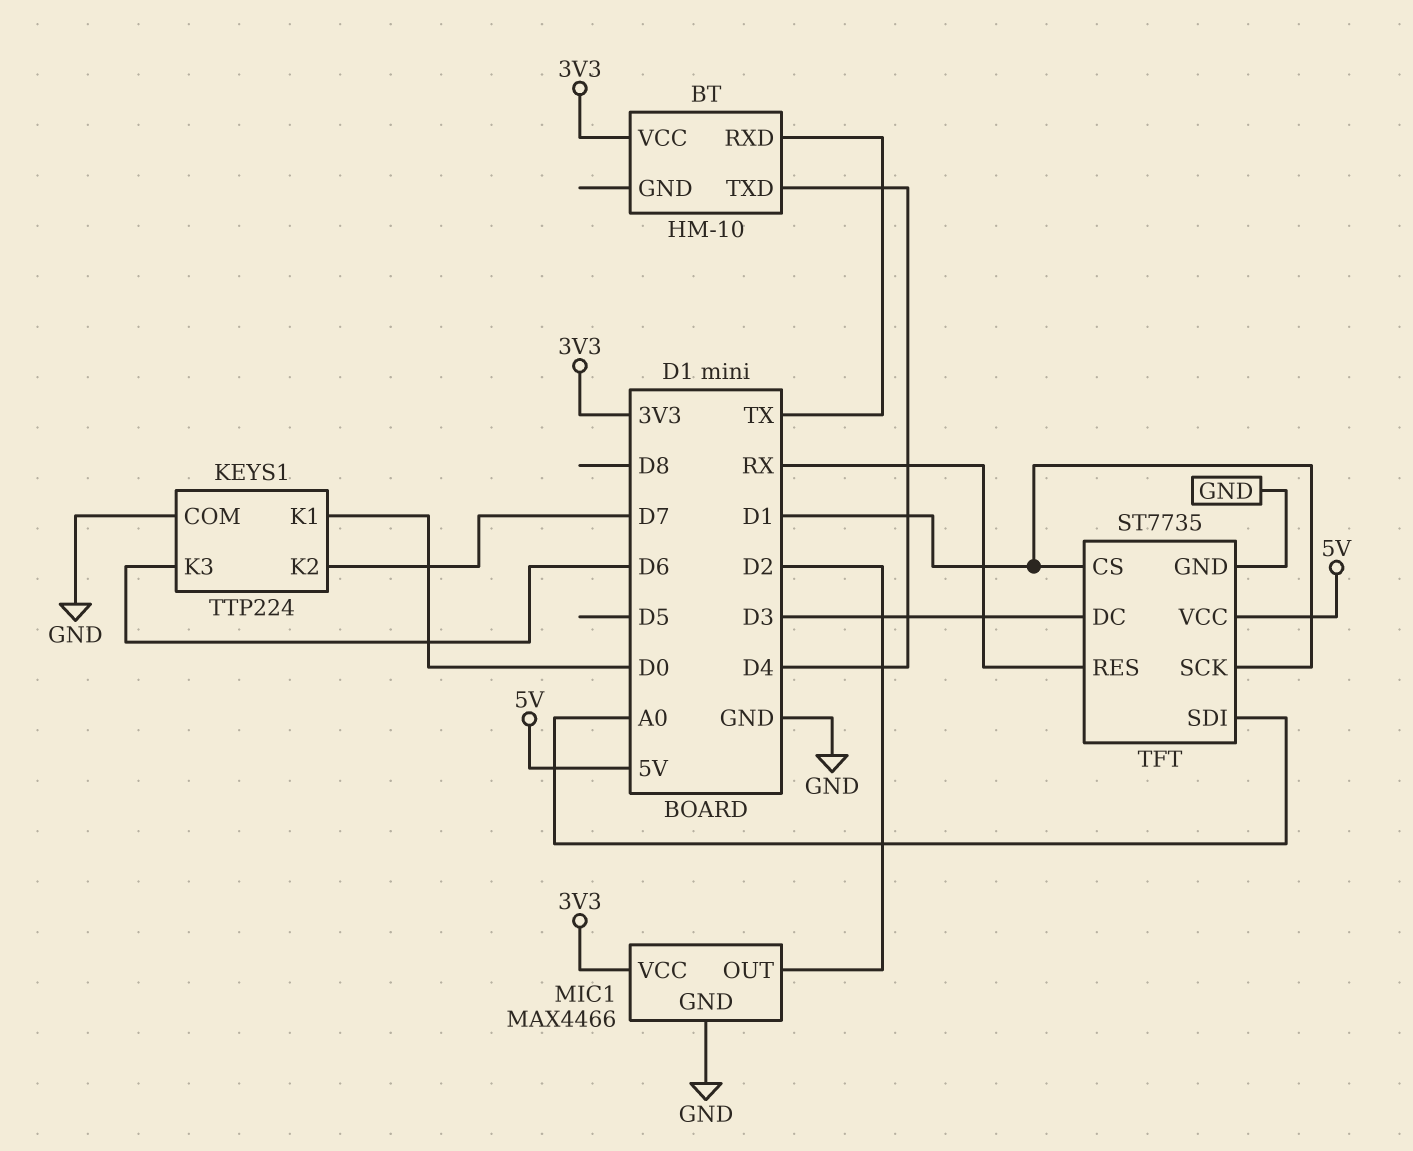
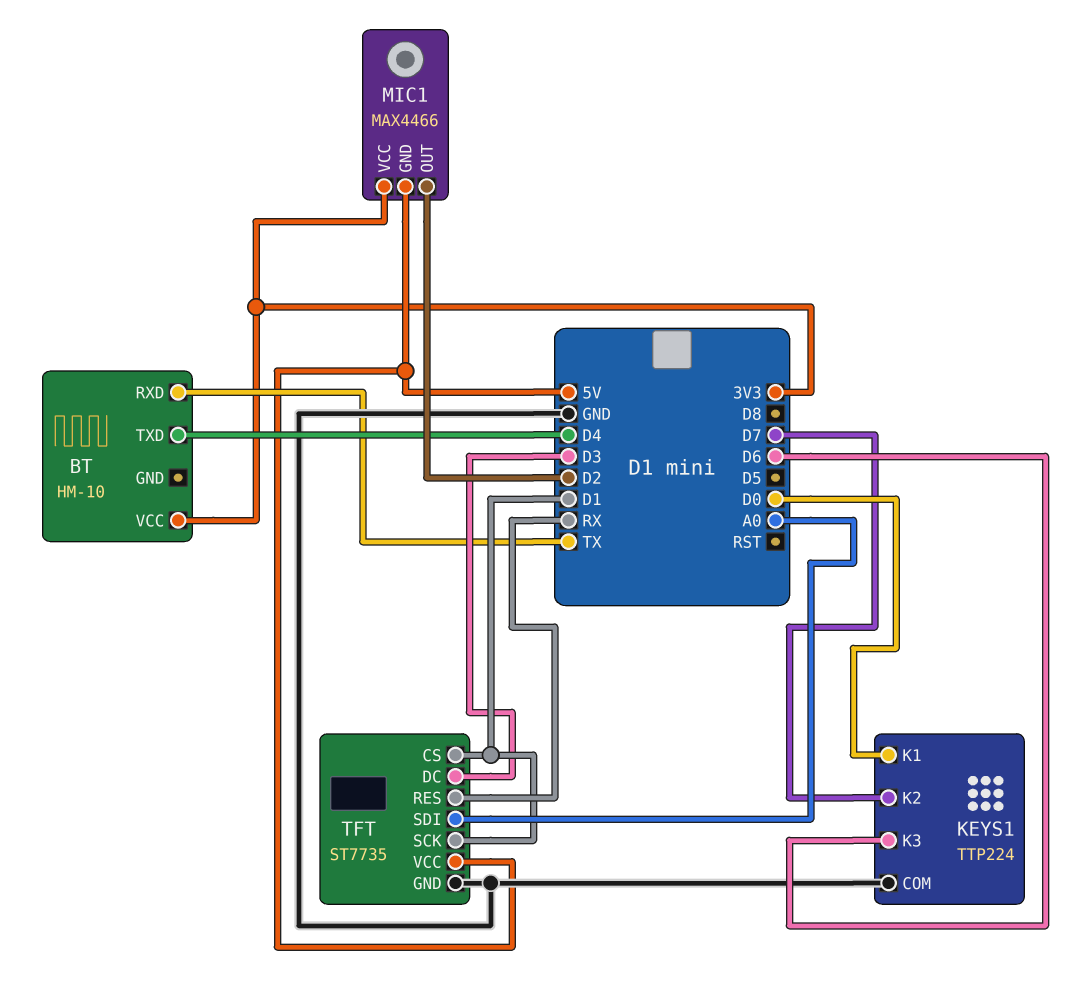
MIC1 pin GND: GND -> 5V

